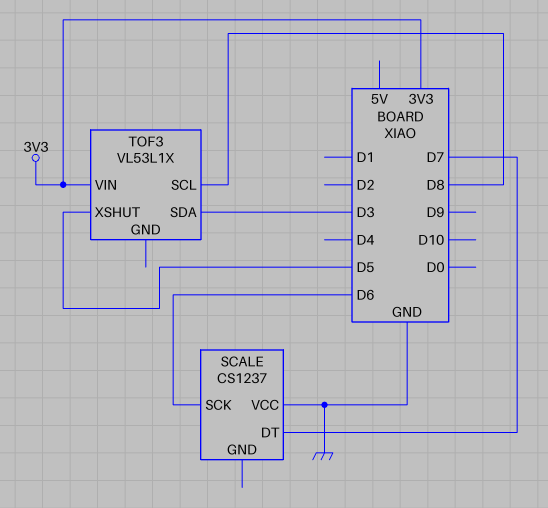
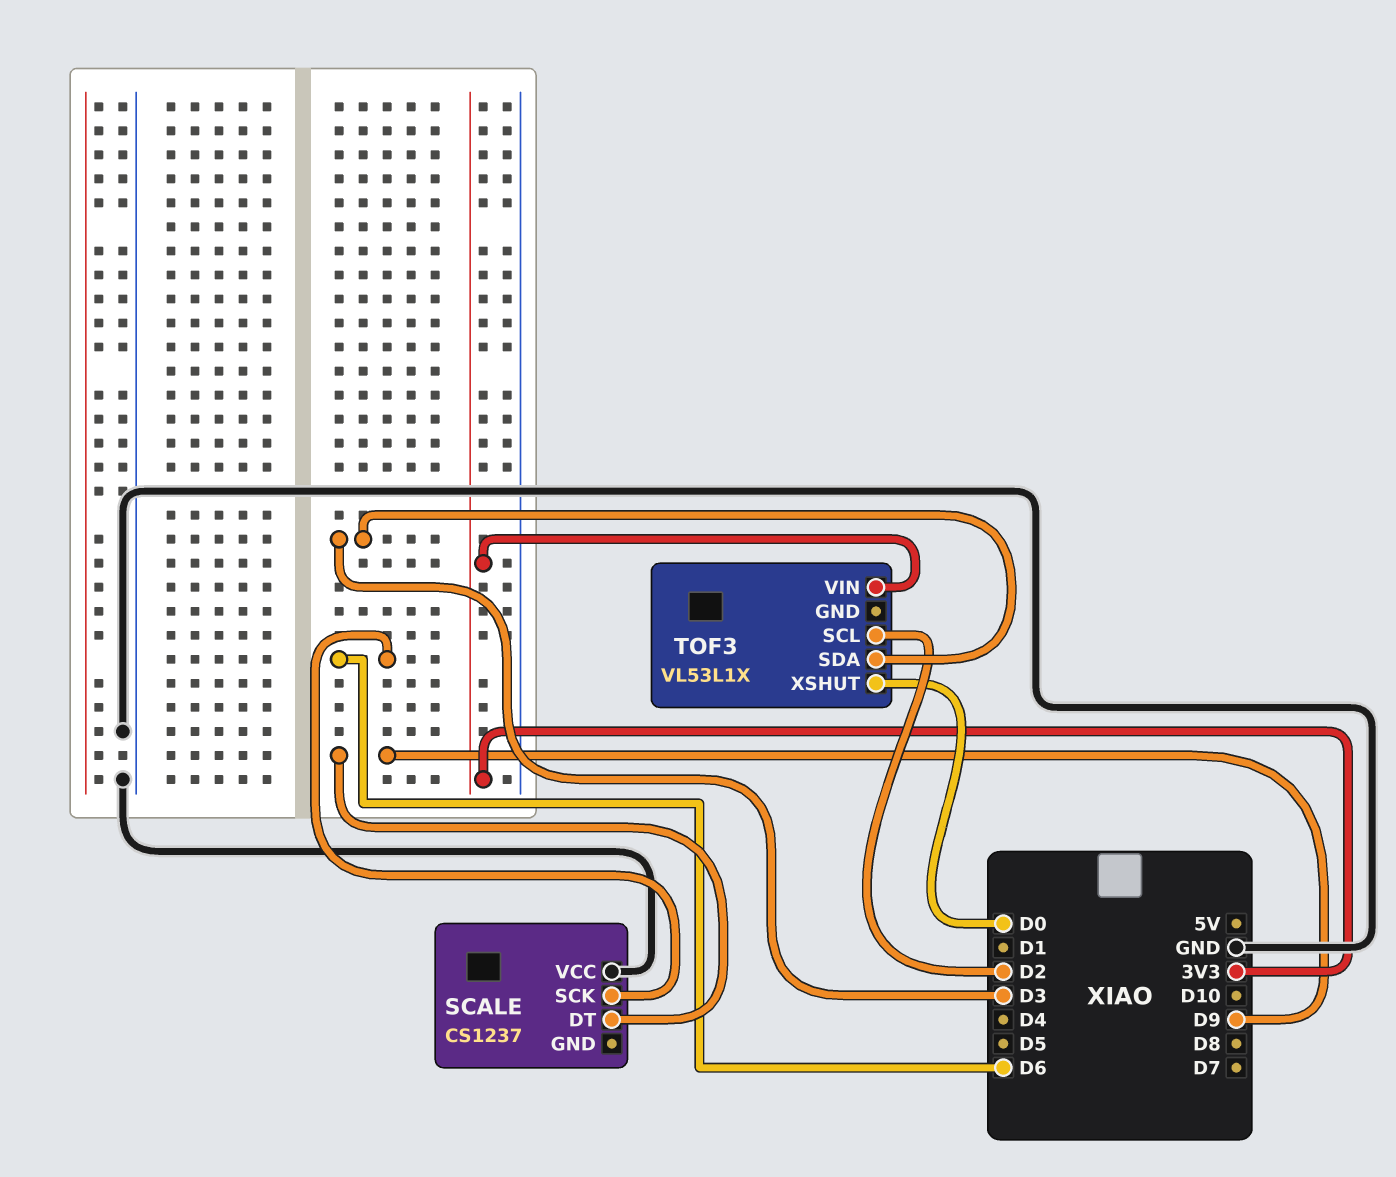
SCALE pin DT: D7 -> D9
TOF3 pin SCL: D8 -> D2
TOF3 pin XSHUT: D5 -> D0

